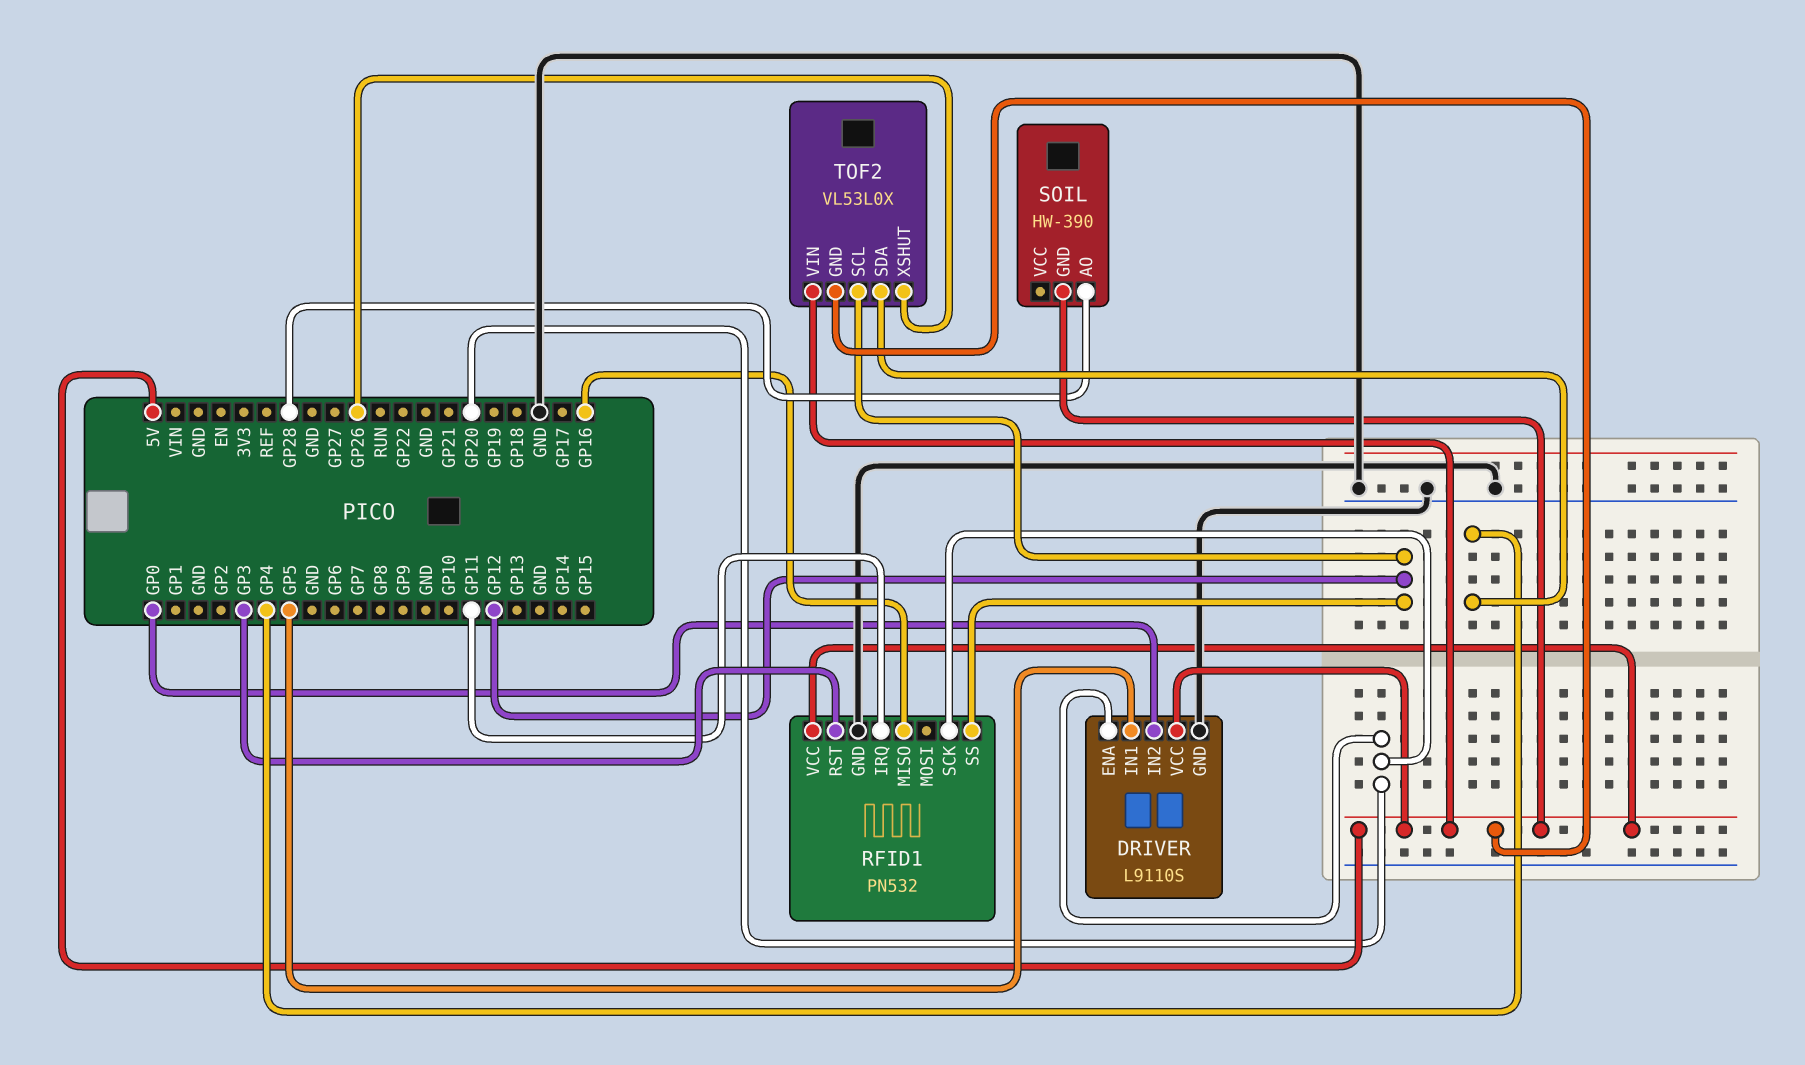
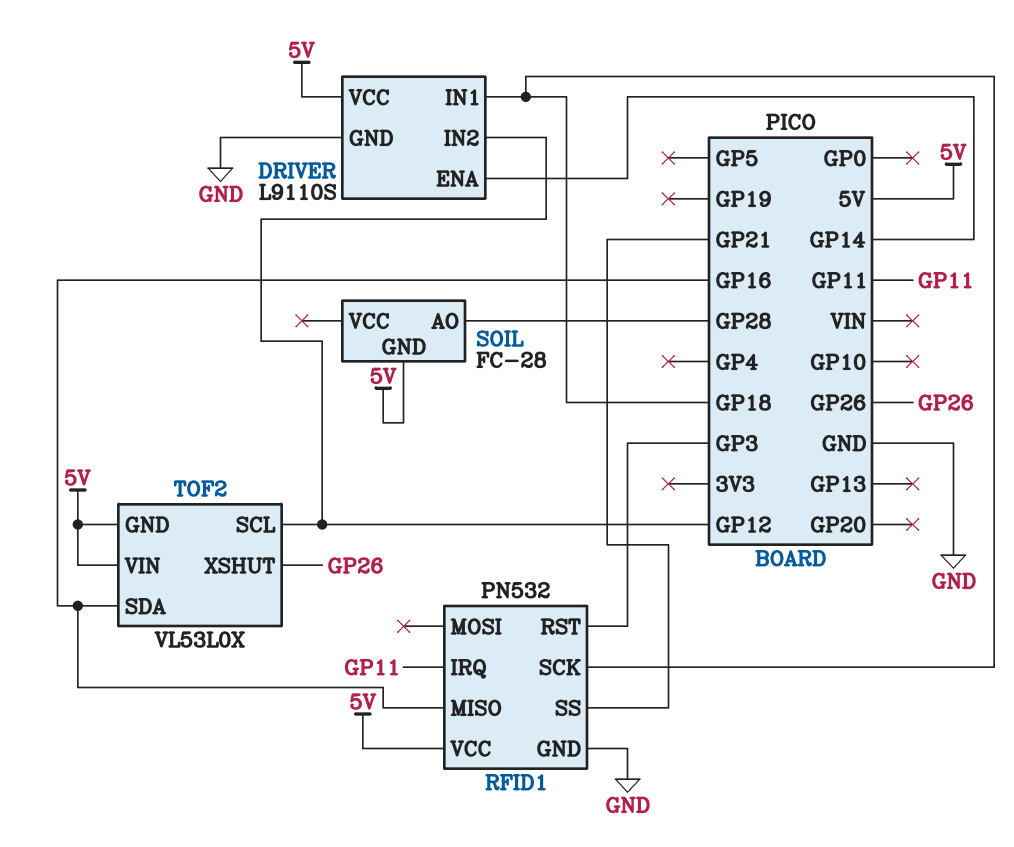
DRIVER pin ENA: GP20 -> GP14
DRIVER pin IN1: GP5 -> GP18
DRIVER pin IN2: GP0 -> GP12
RFID1 pin SCK: GP20 -> GP18
RFID1 pin SS: GP12 -> GP21
SOIL: HW-390 -> FC-28
TOF2 pin SDA: GP4 -> GP16

